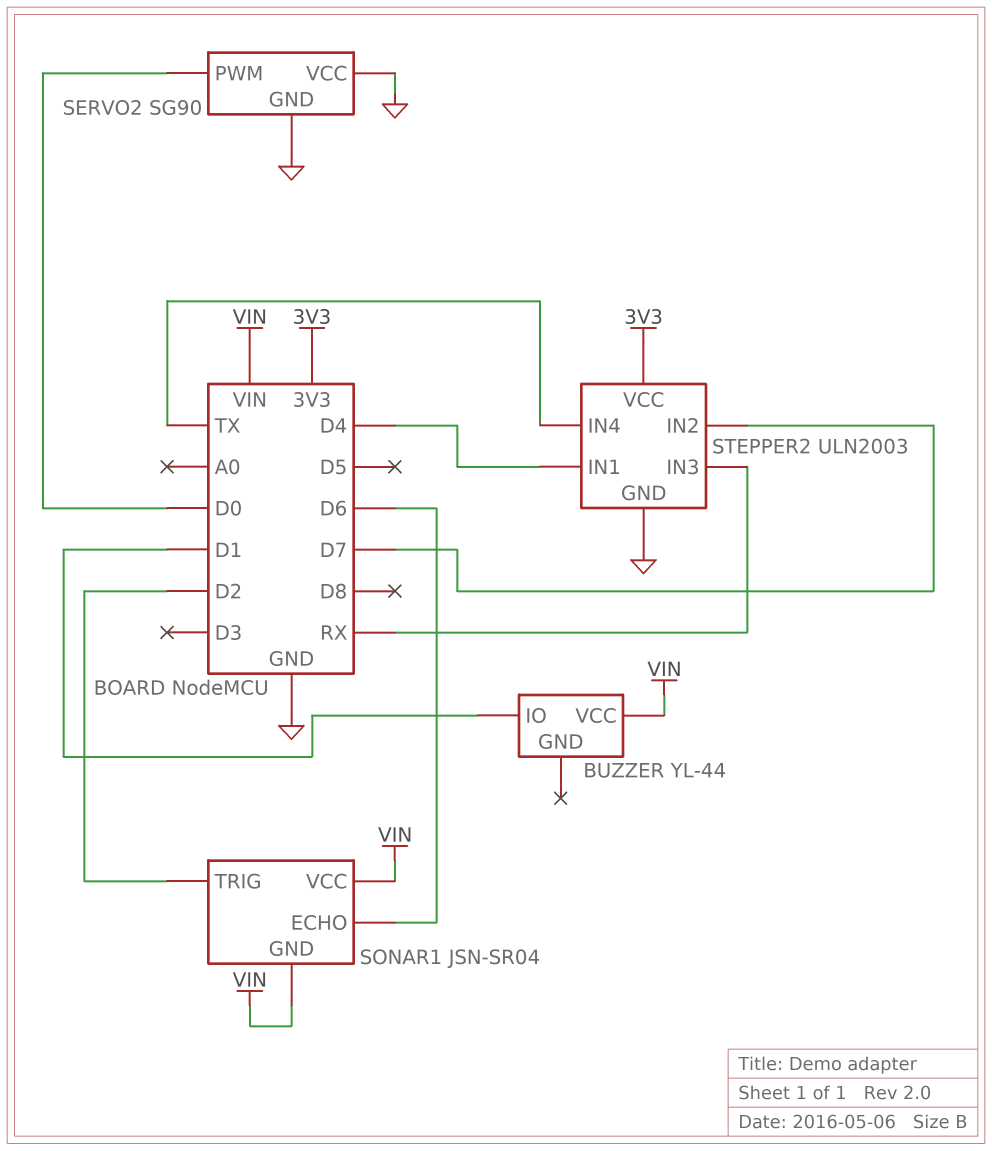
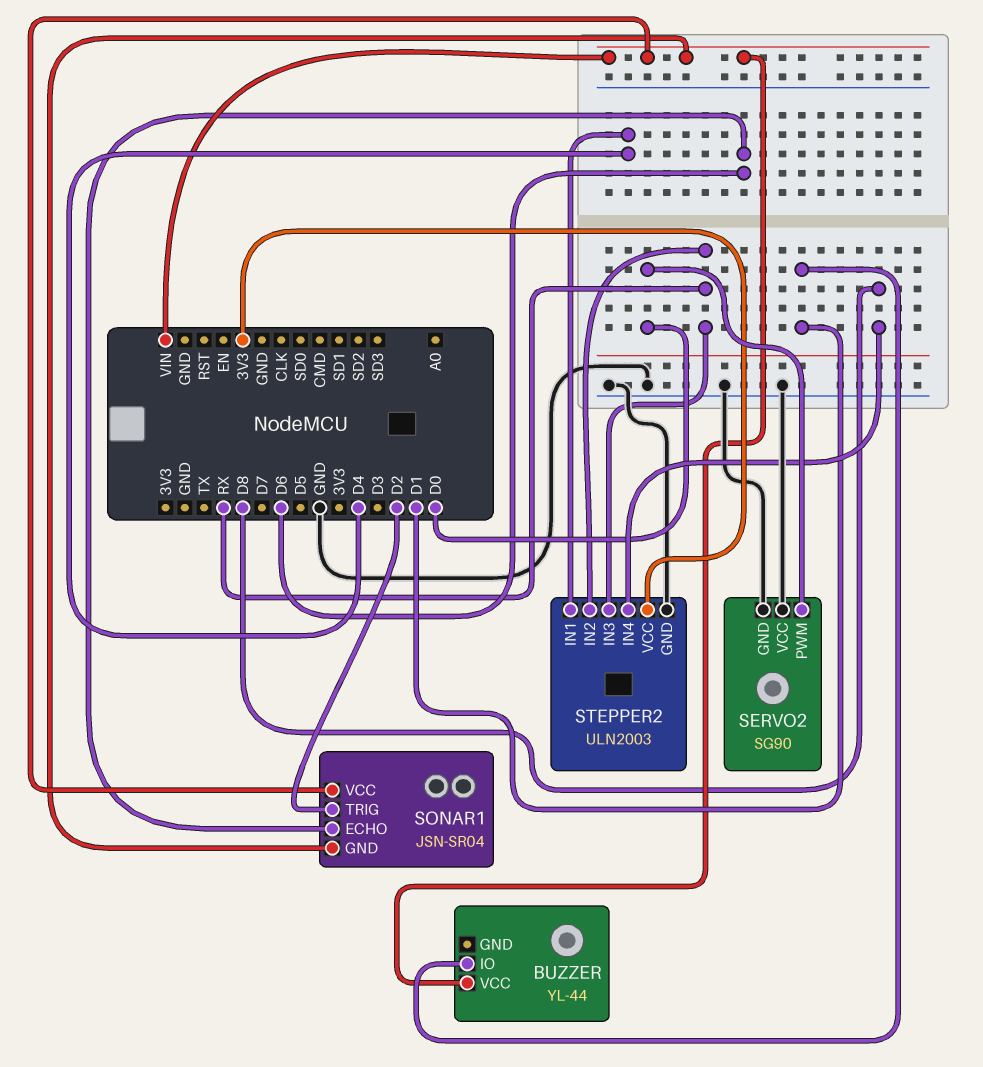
STEPPER2 pin IN2: D7 -> RX
STEPPER2 pin IN4: TX -> D8

